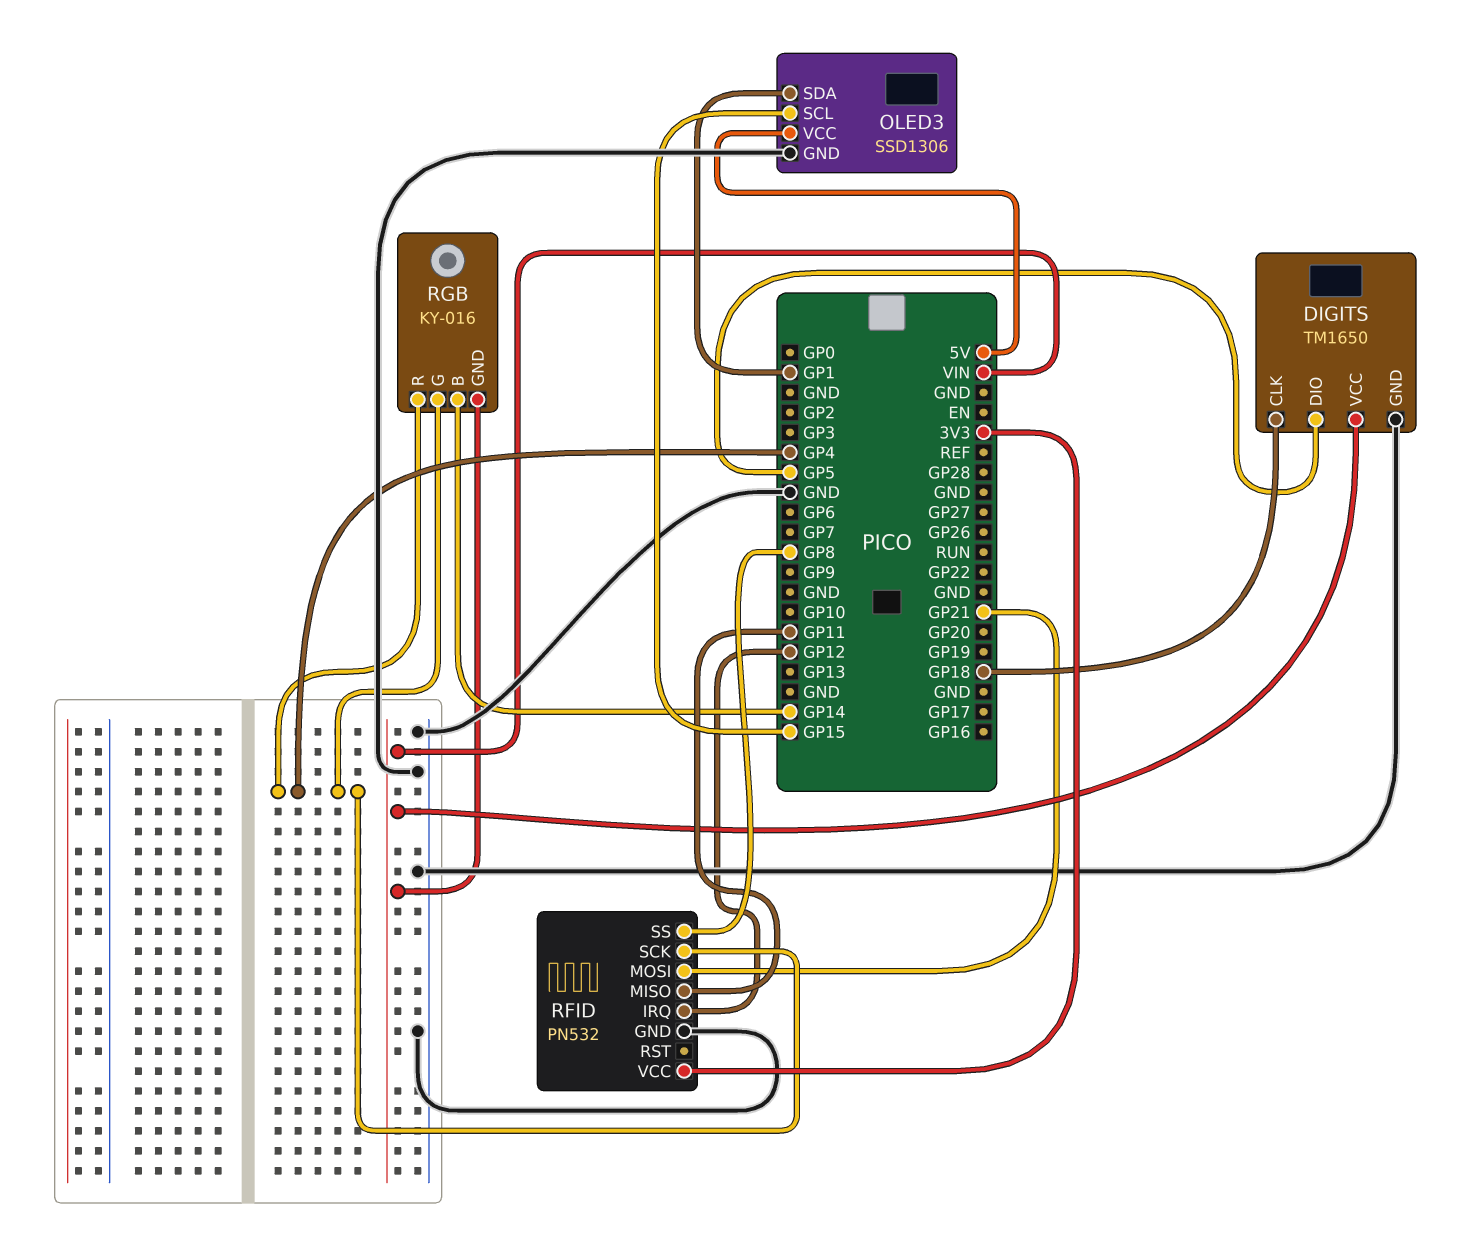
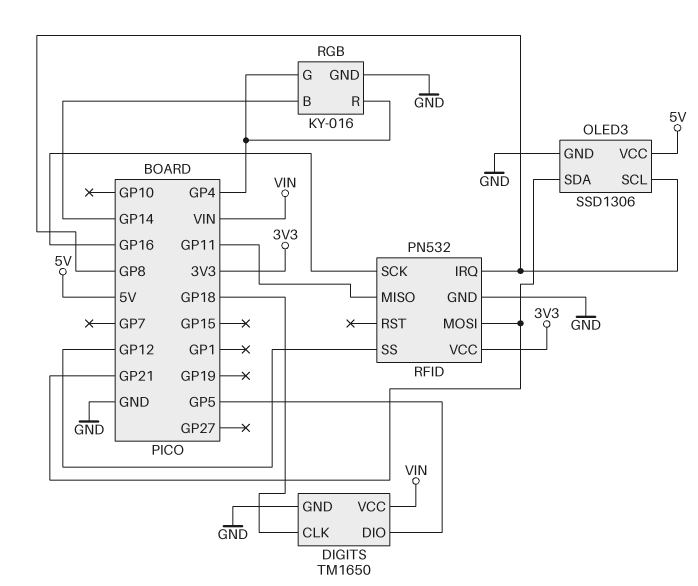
OLED3 pin SCL: GP15 -> GP8
OLED3 pin SDA: GP1 -> GP21
RFID pin IRQ: GP12 -> GP8
RFID pin SCK: GP4 -> GP16
RFID pin SS: GP8 -> GP12
RGB pin GND: VIN -> GND

